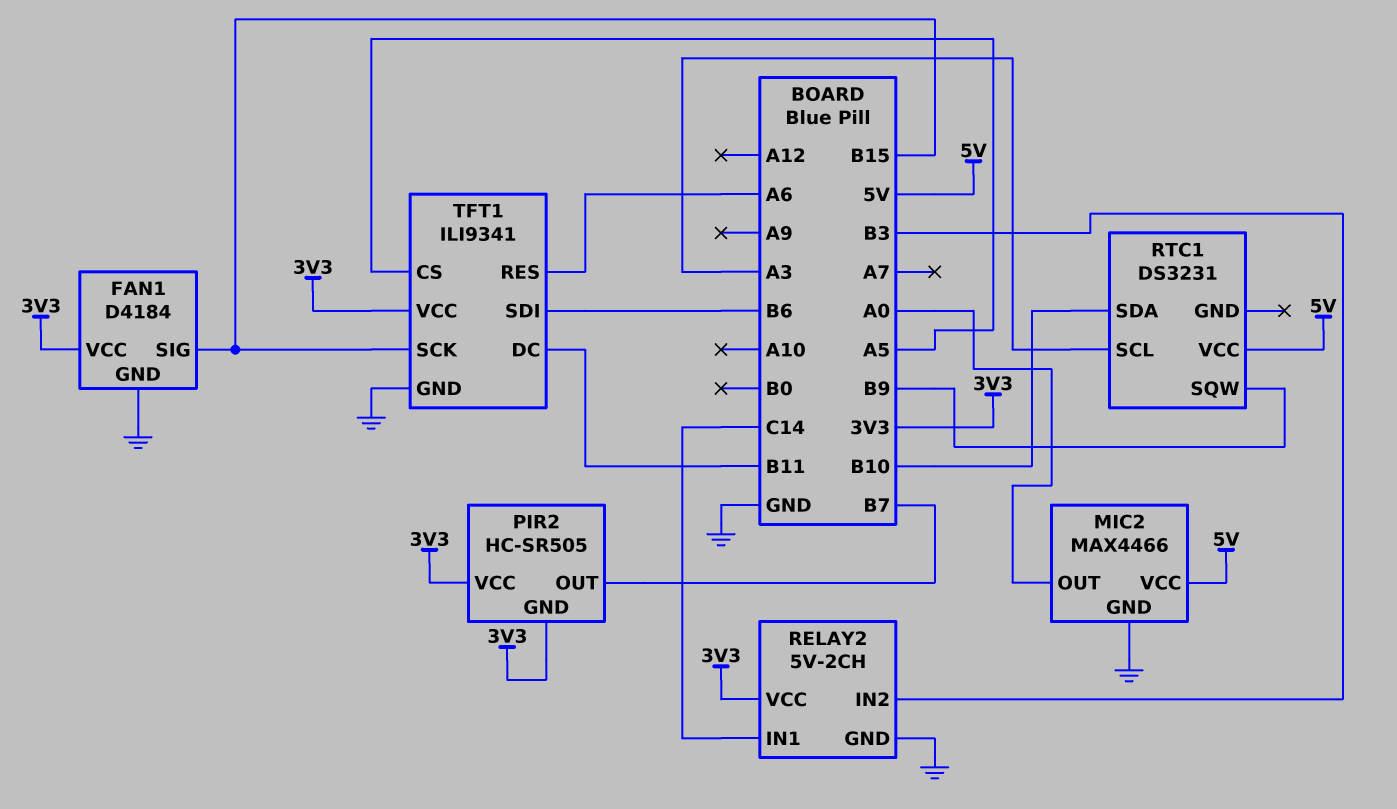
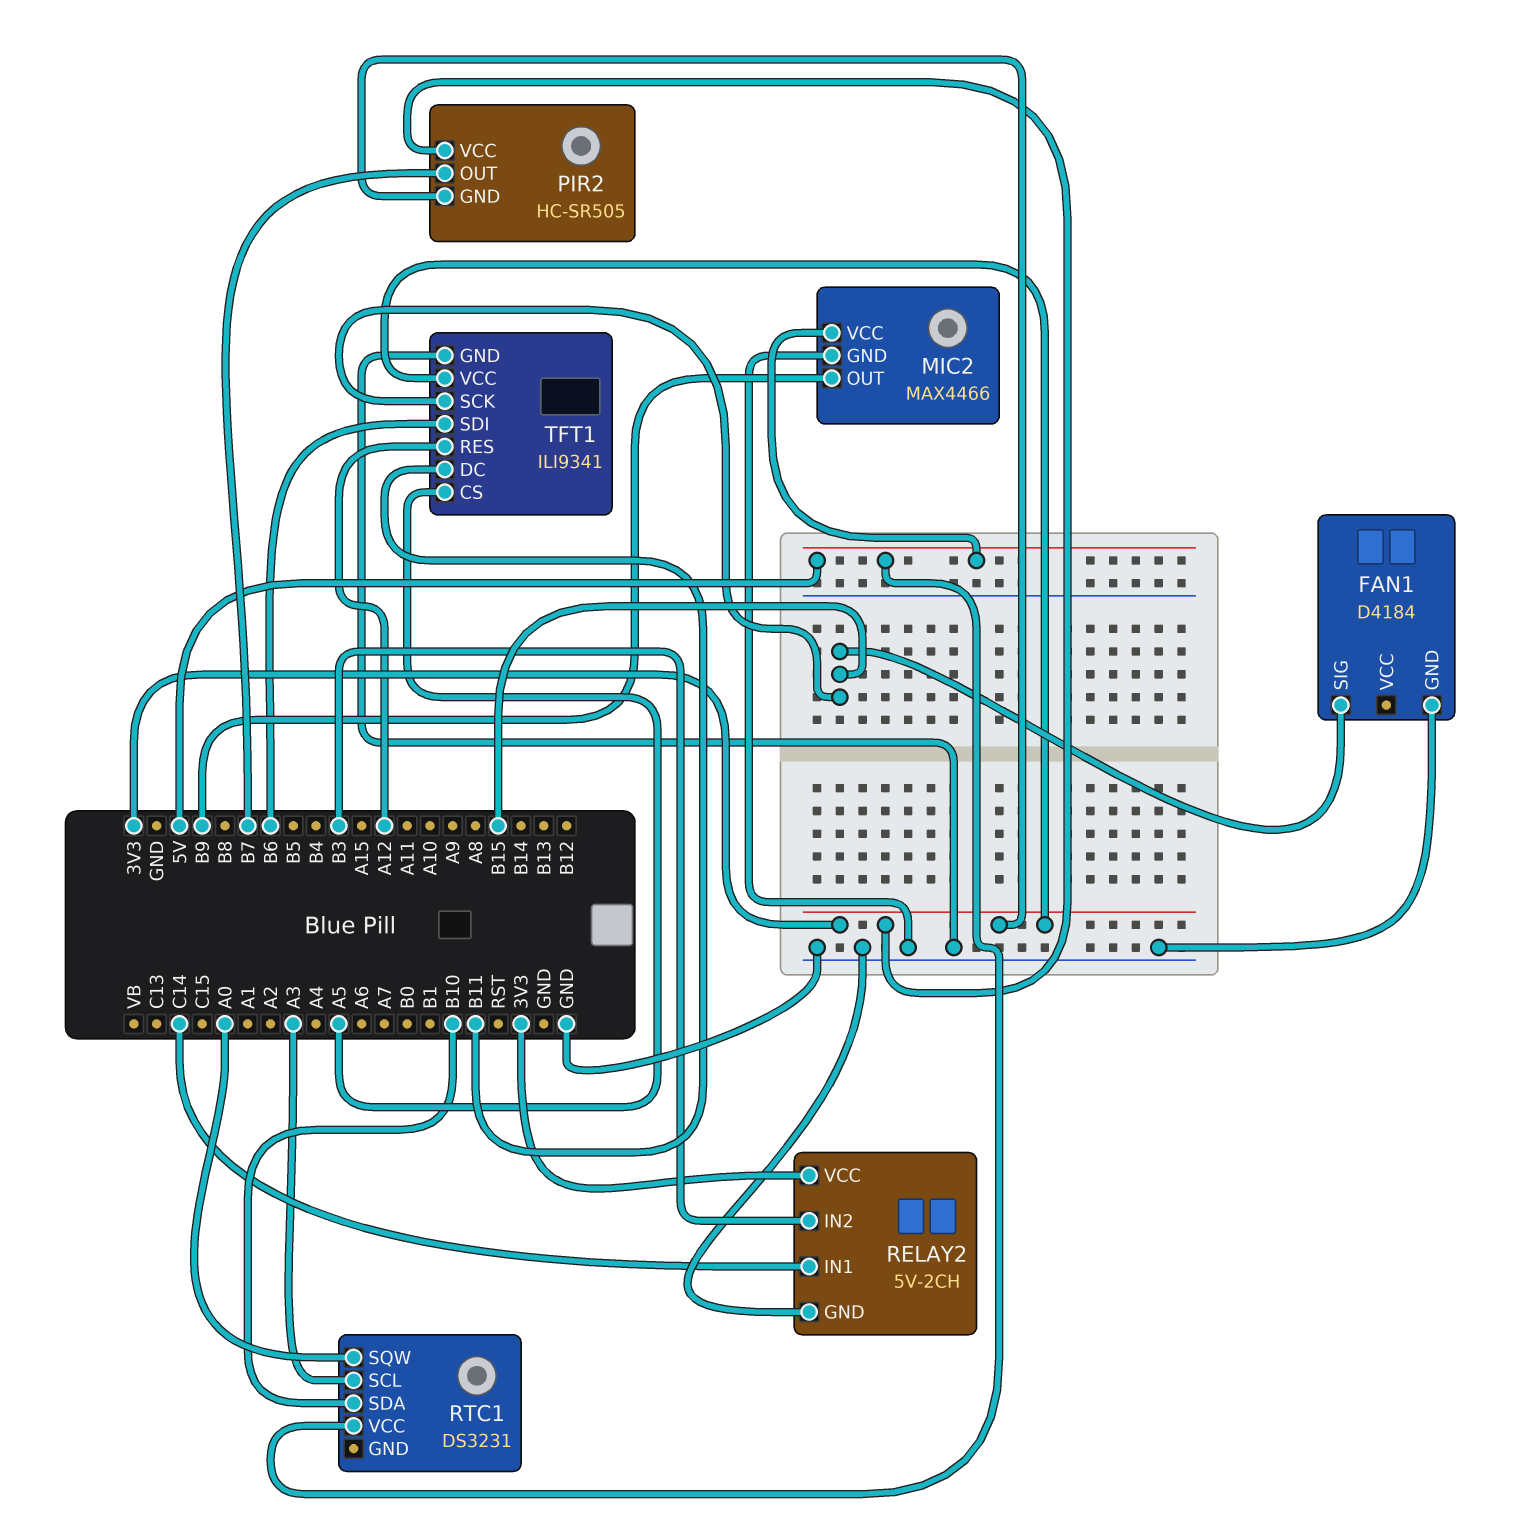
FAN1 pin VCC: 3V3 -> none
MIC2 pin OUT: A0 -> B9
RTC1 pin SQW: B9 -> A0
TFT1 pin RES: A6 -> A12

